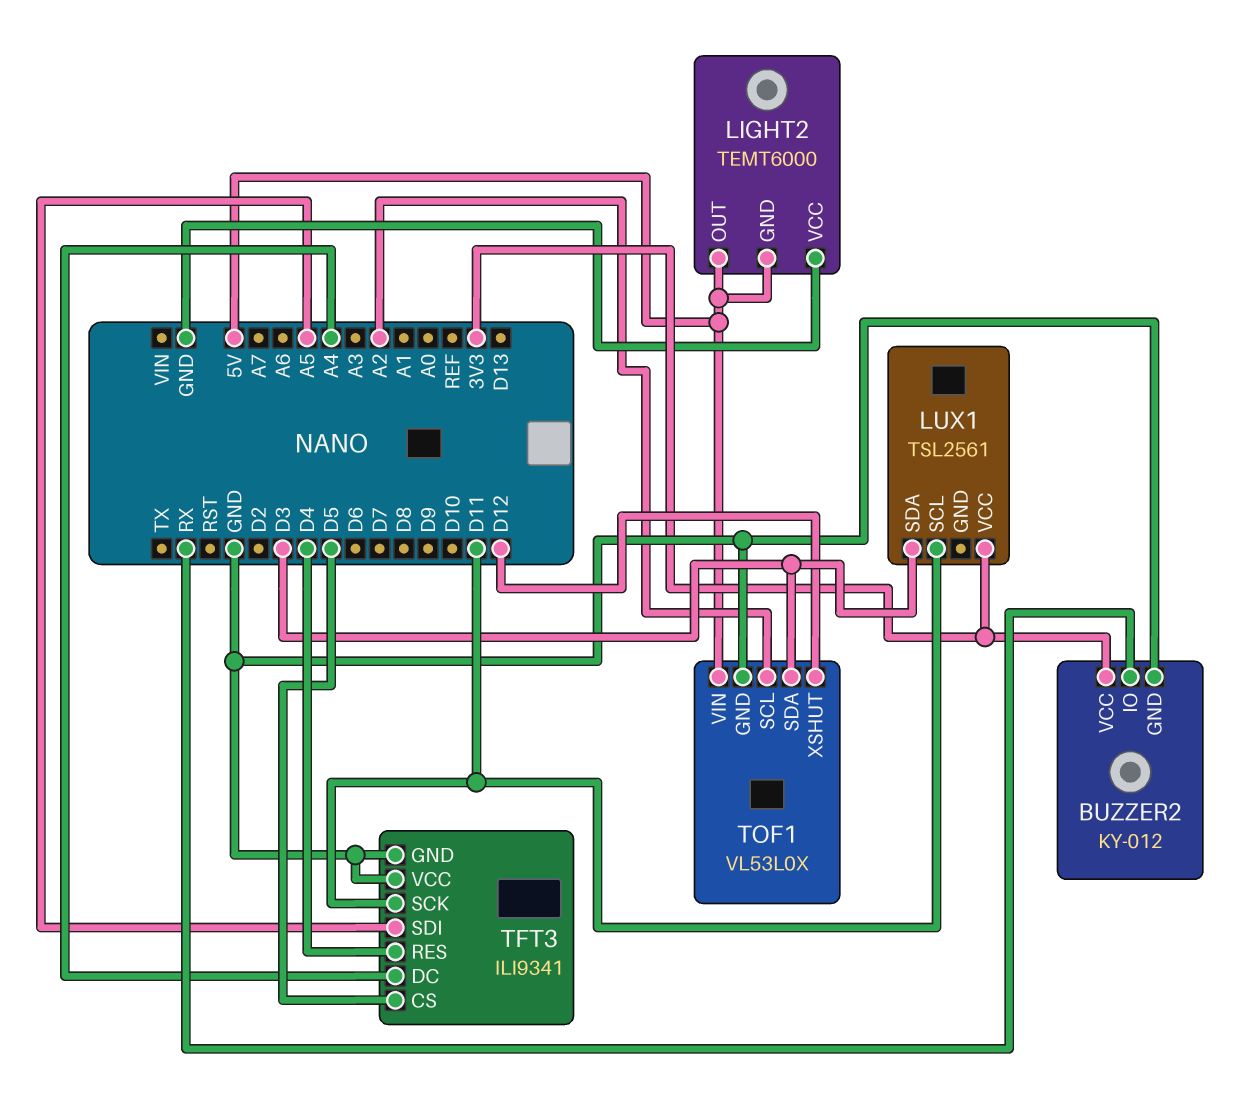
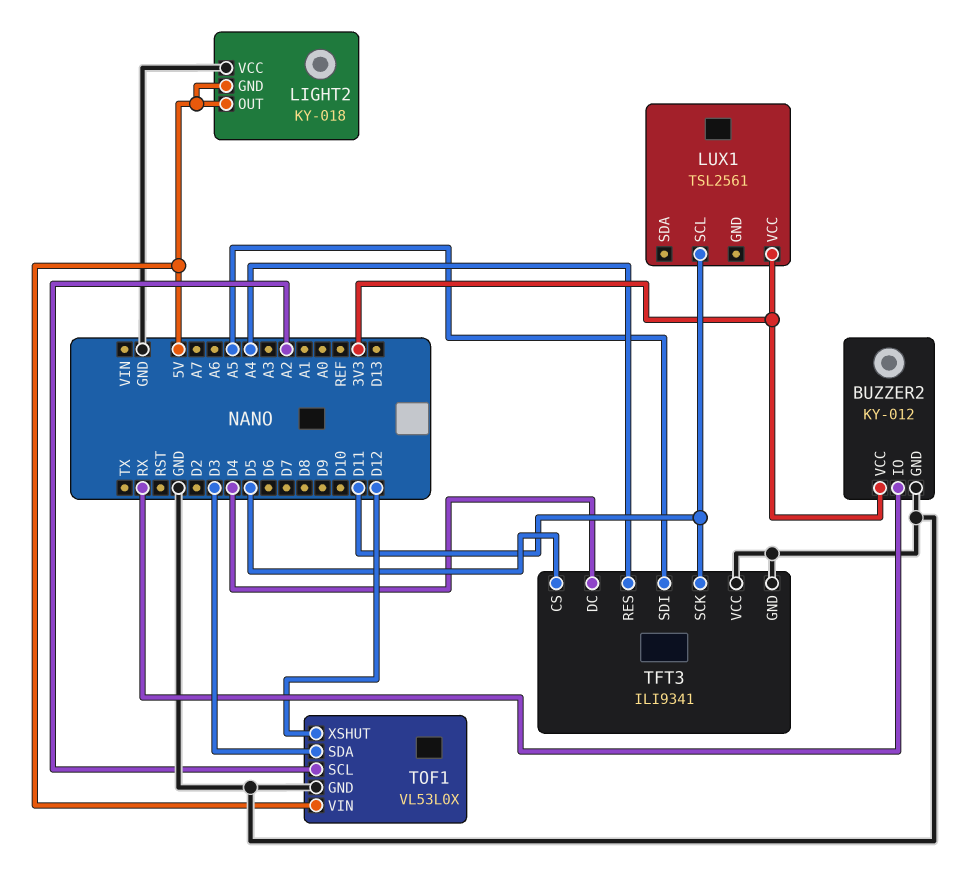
LIGHT2: TEMT6000 -> KY-018
LUX1 pin SDA: D3 -> none
TFT3 pin DC: A4 -> D4
TFT3 pin RES: D4 -> A4

